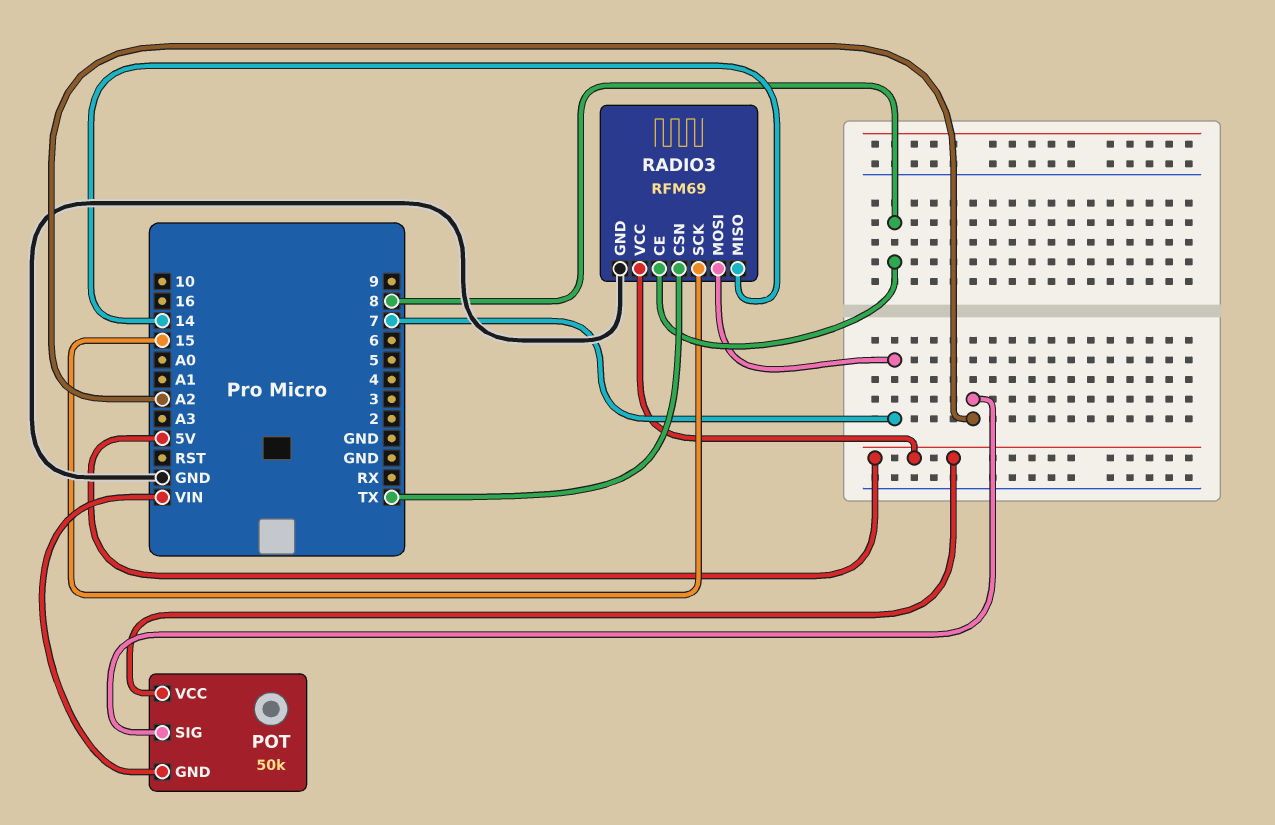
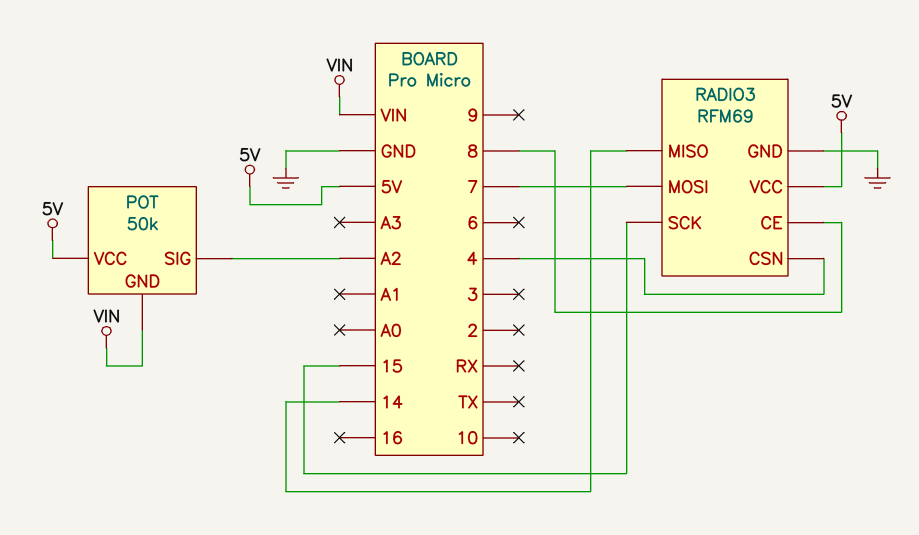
RADIO3 pin CSN: TX -> 4

